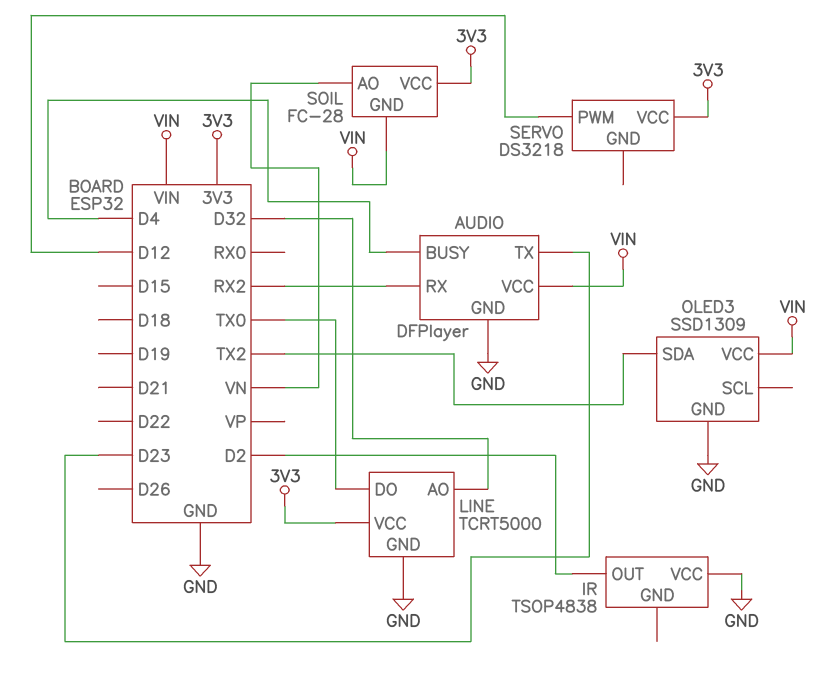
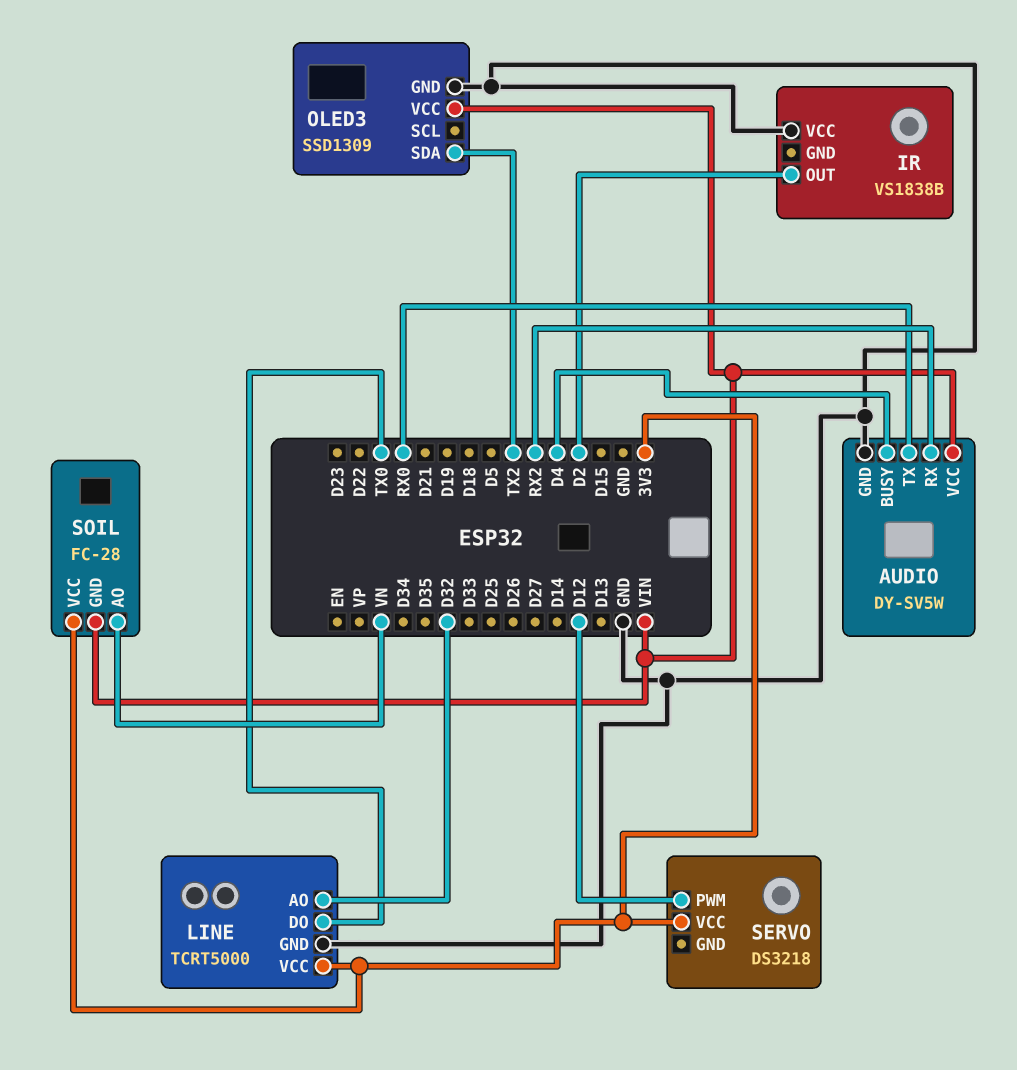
AUDIO: DFPlayer -> DY-SV5W
AUDIO pin TX: D23 -> RX0
IR: TSOP4838 -> VS1838B

